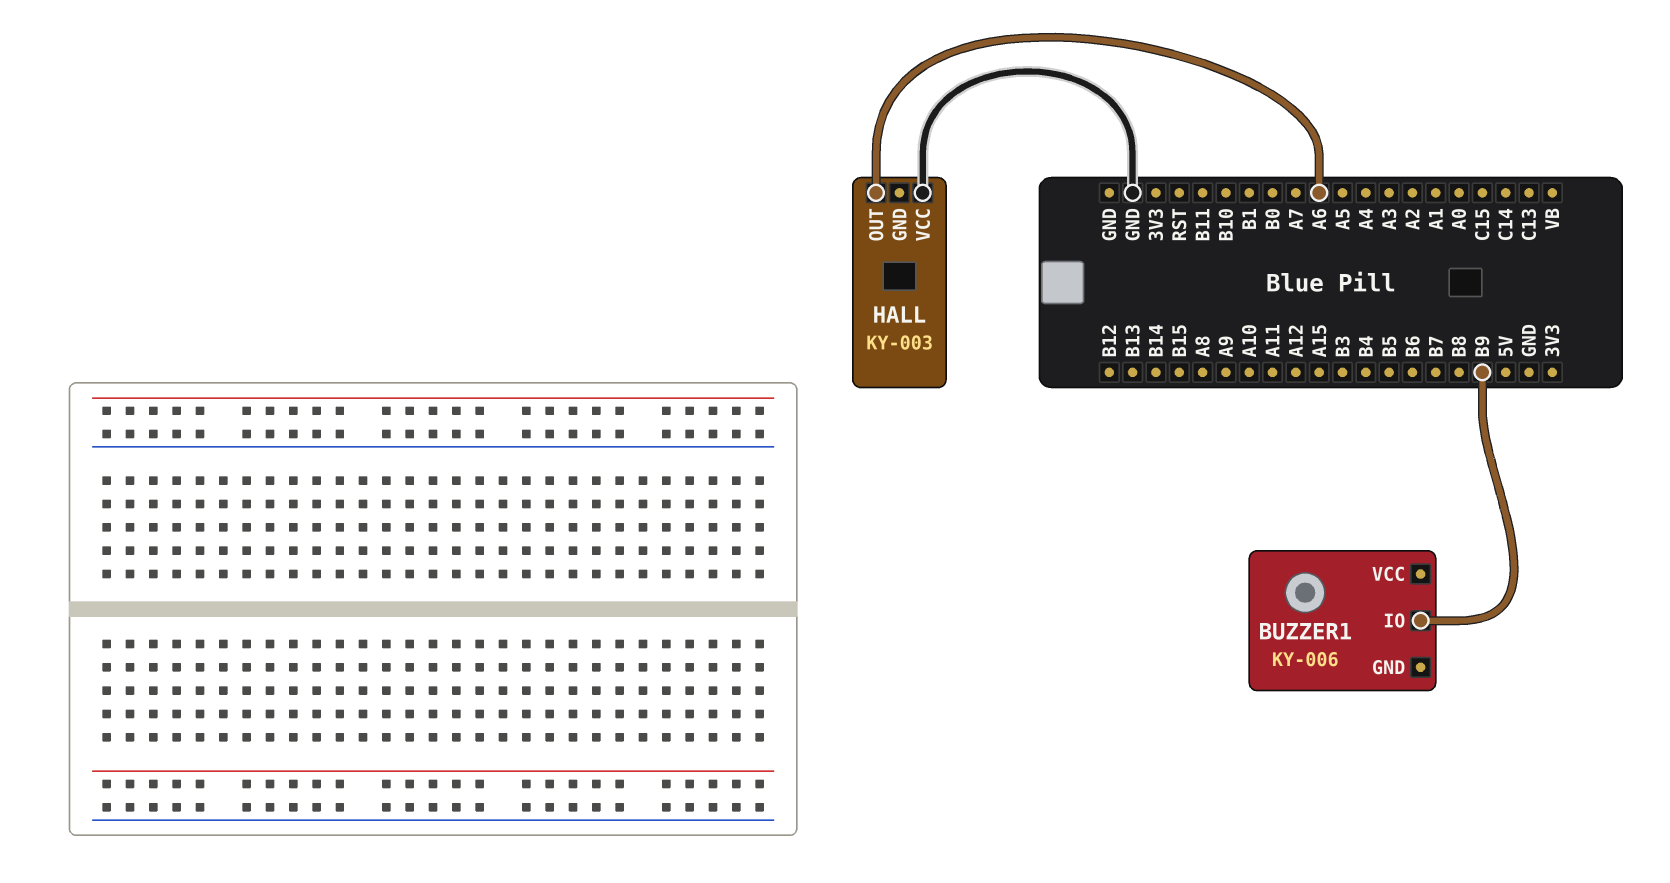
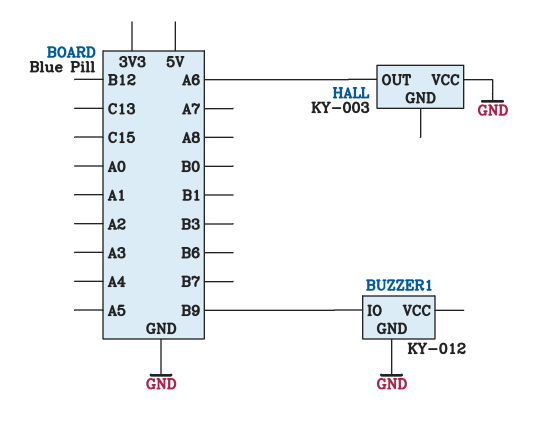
BUZZER1: KY-006 -> KY-012
BUZZER1 pin GND: none -> GND

